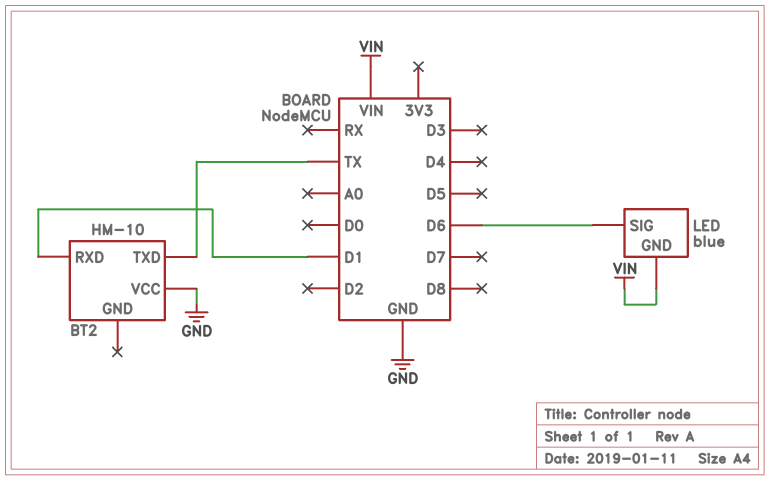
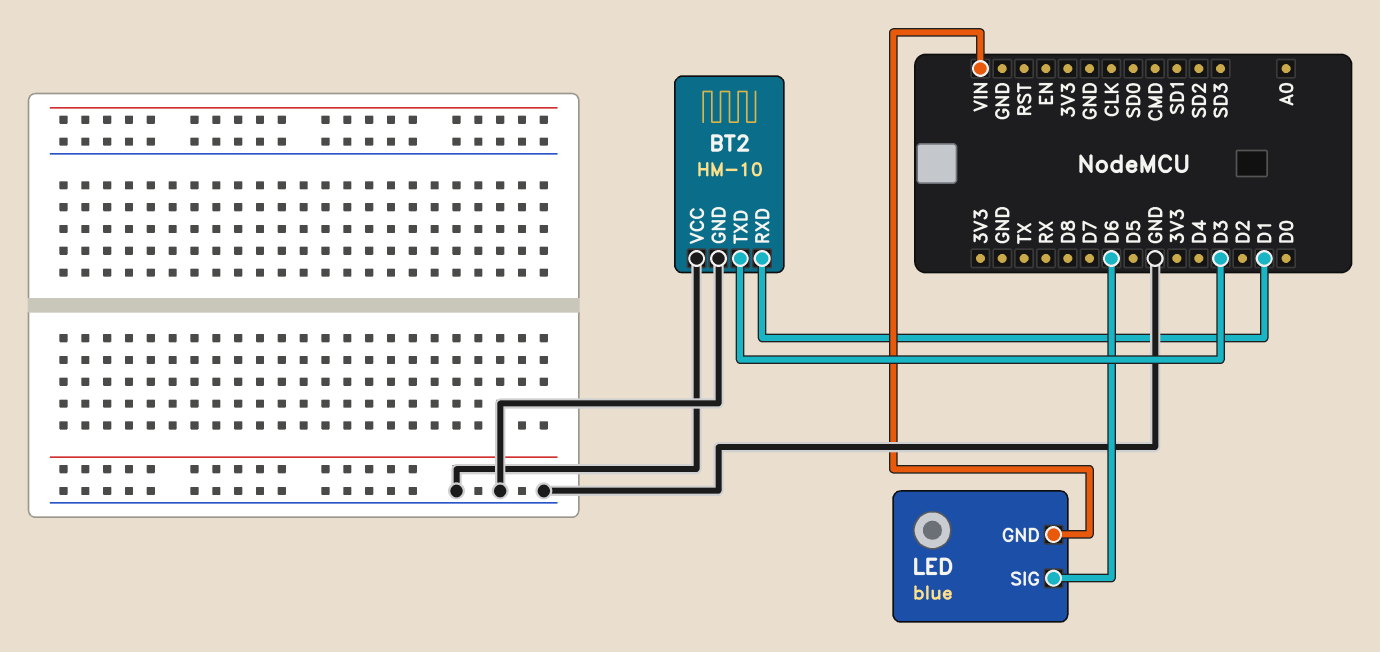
BT2 pin GND: none -> GND
BT2 pin TXD: TX -> D3

